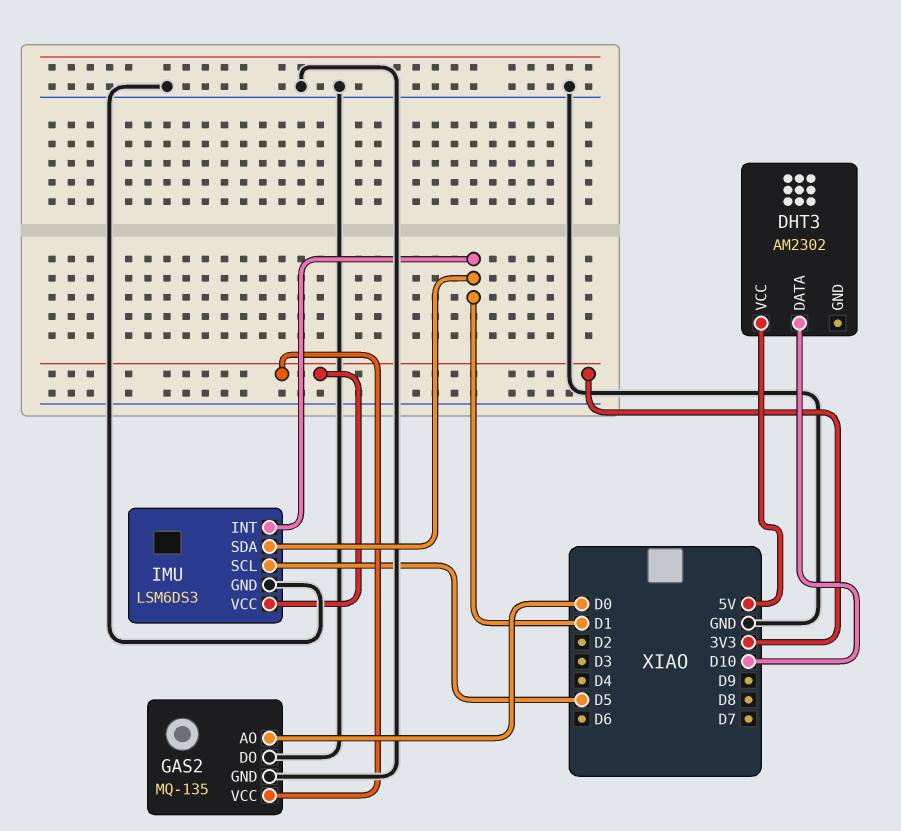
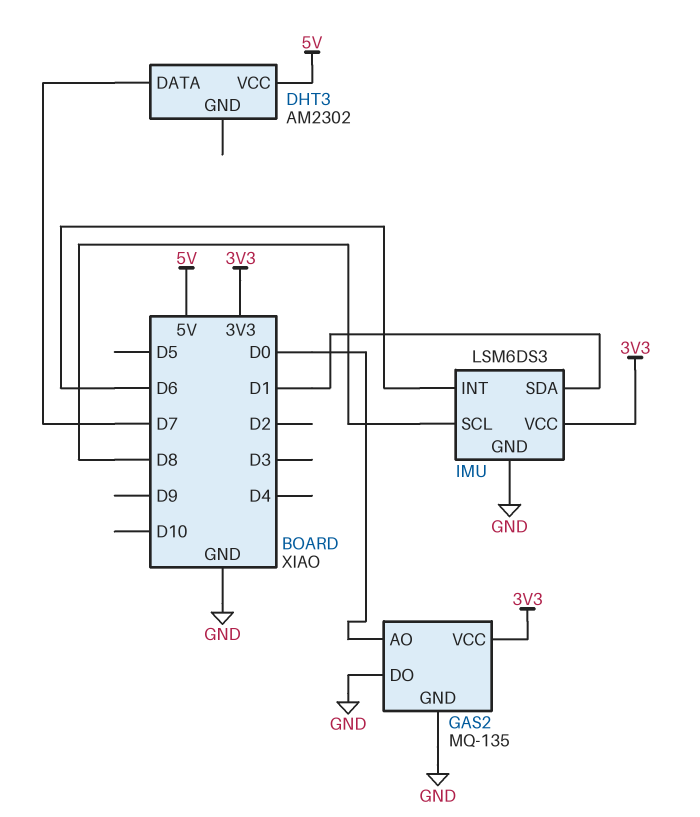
DHT3 pin DATA: D10 -> D7
IMU pin INT: D1 -> D6
IMU pin SCL: D5 -> D8

